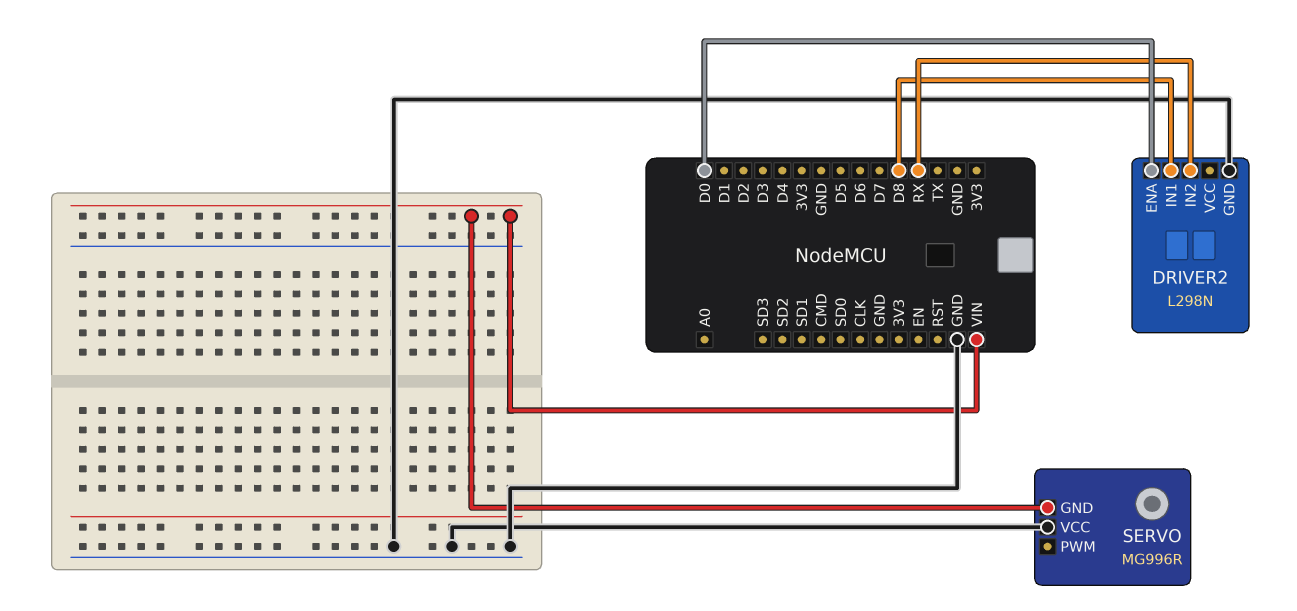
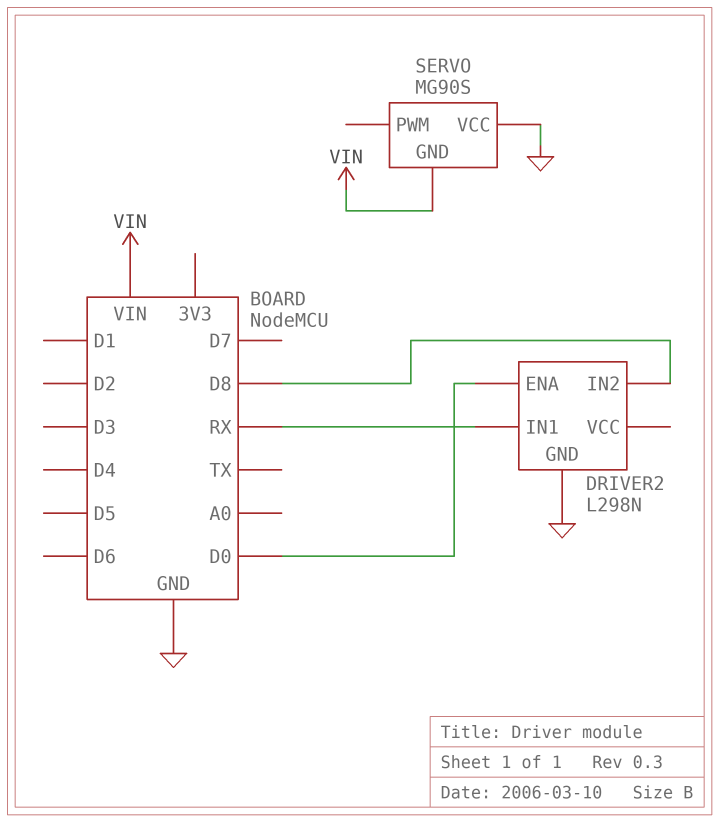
DRIVER2 pin IN1: D8 -> RX
DRIVER2 pin IN2: RX -> D8
SERVO: MG996R -> MG90S

